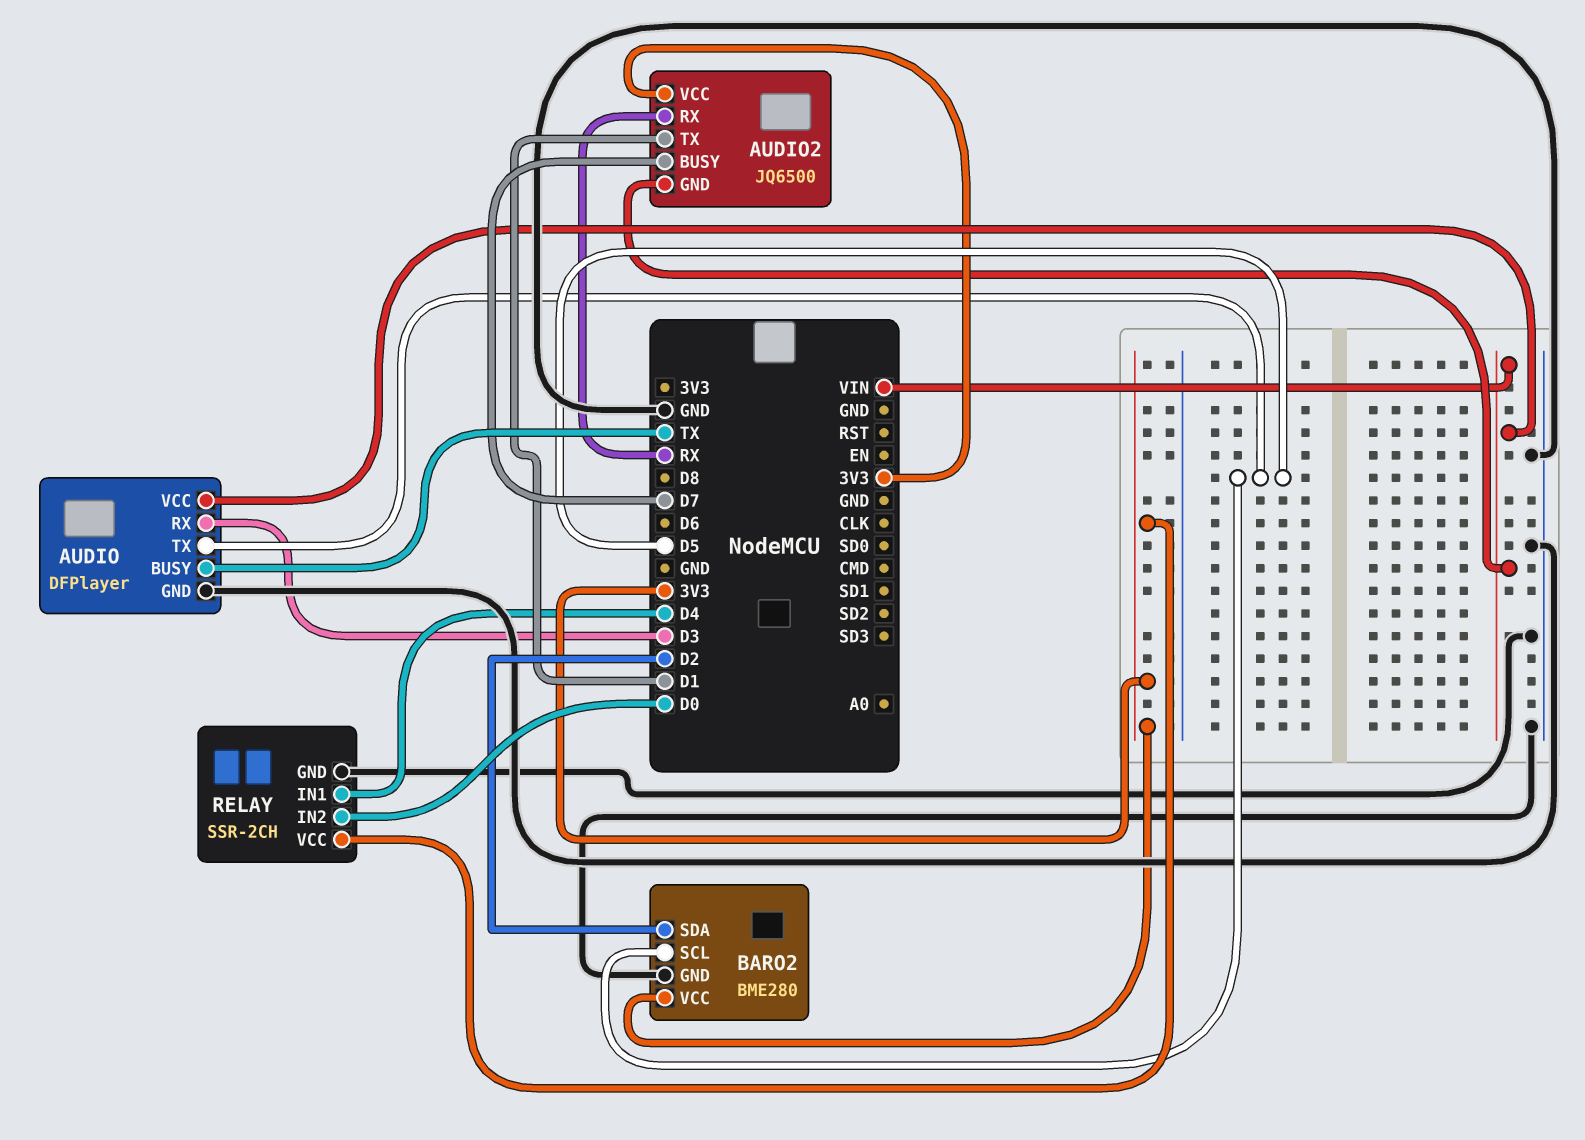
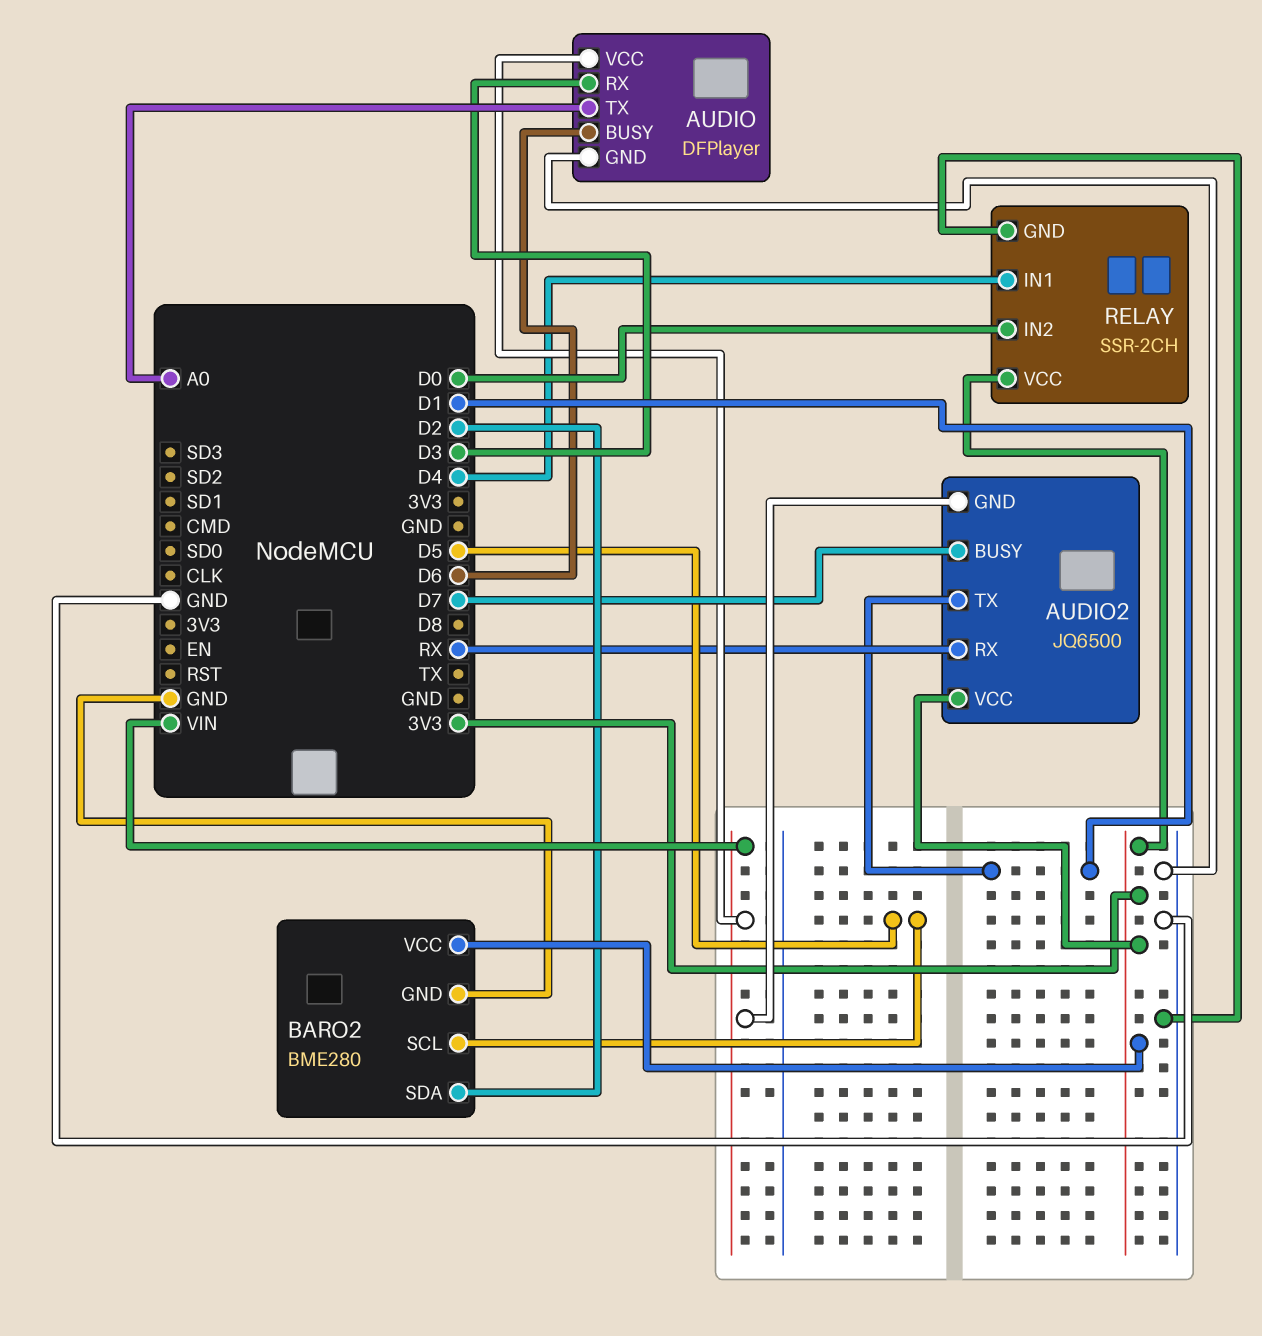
AUDIO pin BUSY: TX -> D6
AUDIO pin TX: D5 -> A0

